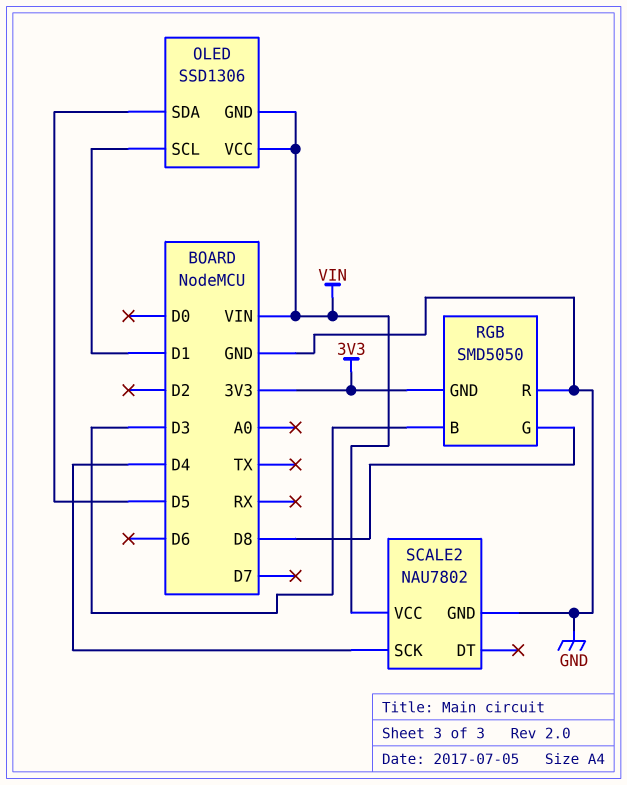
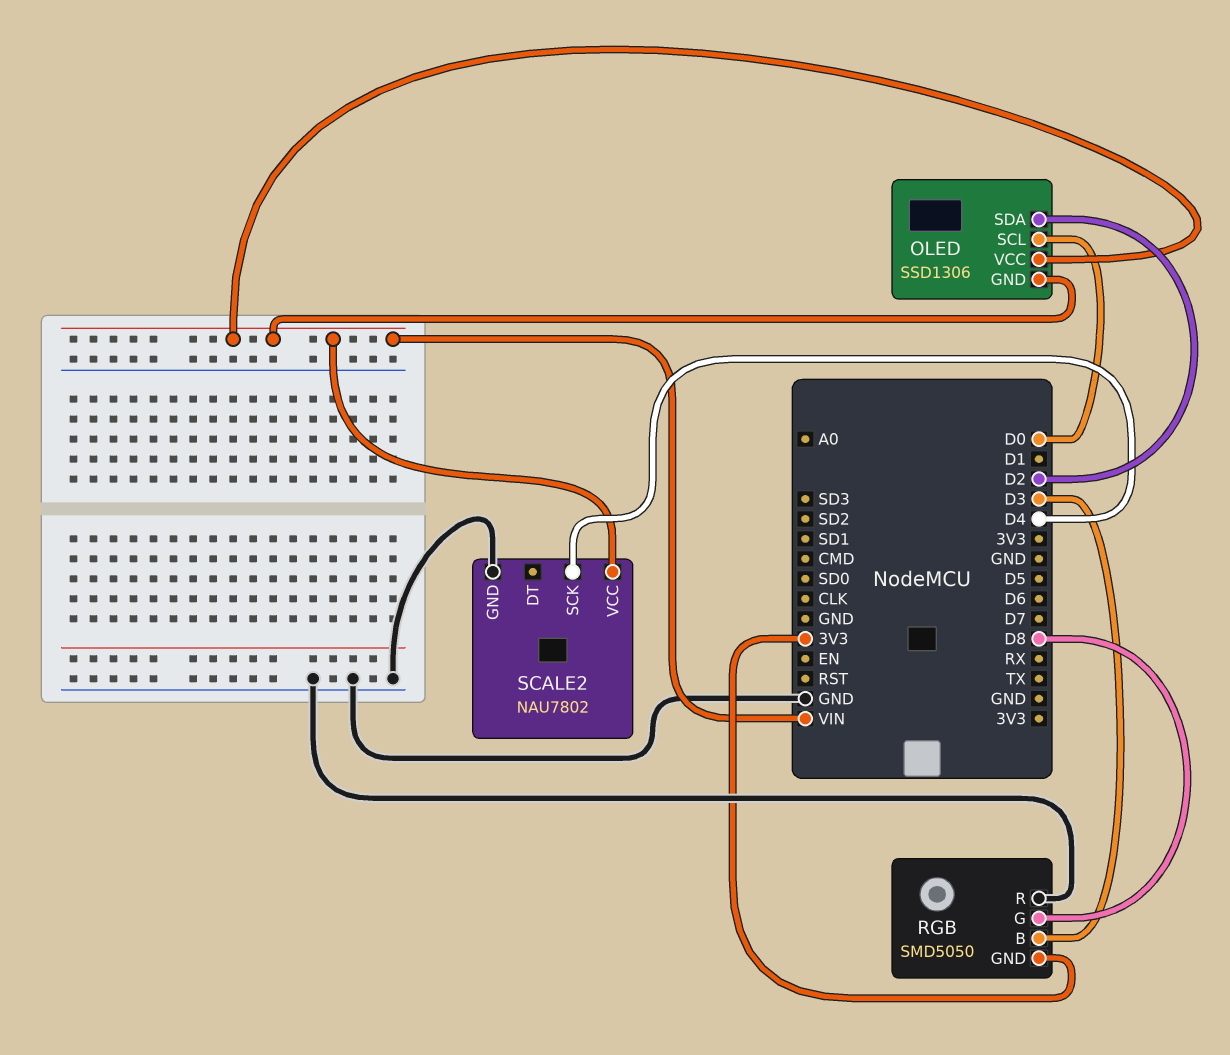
OLED pin SCL: D1 -> D0
OLED pin SDA: D5 -> D2

